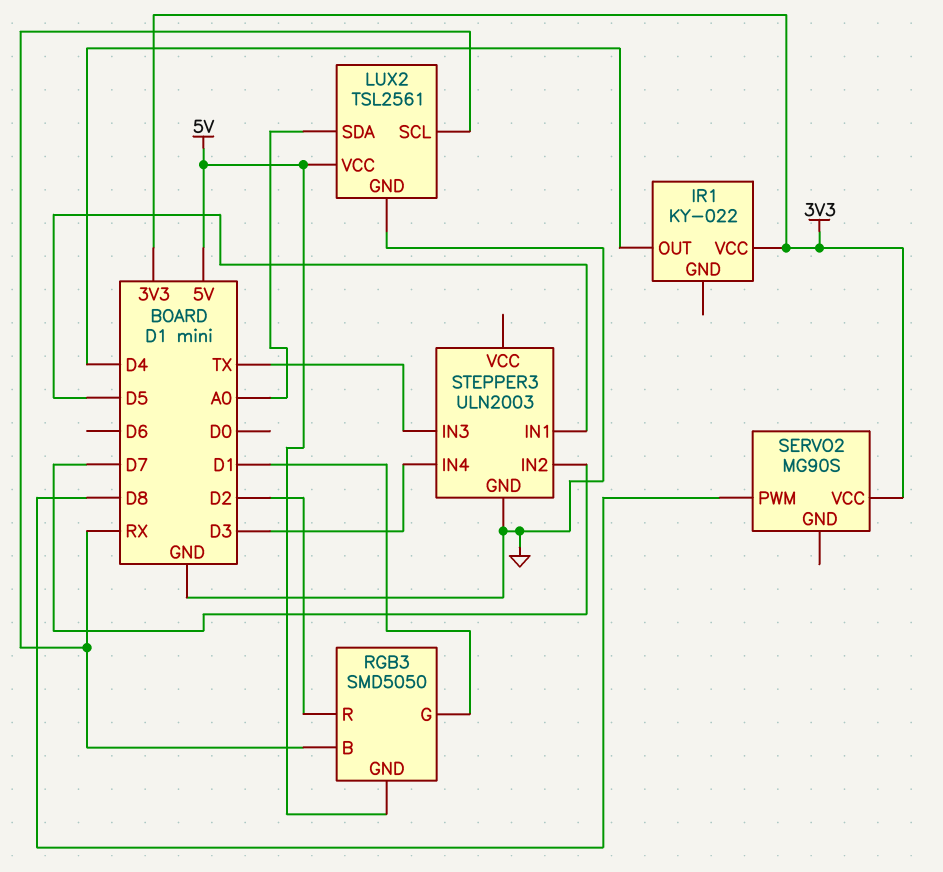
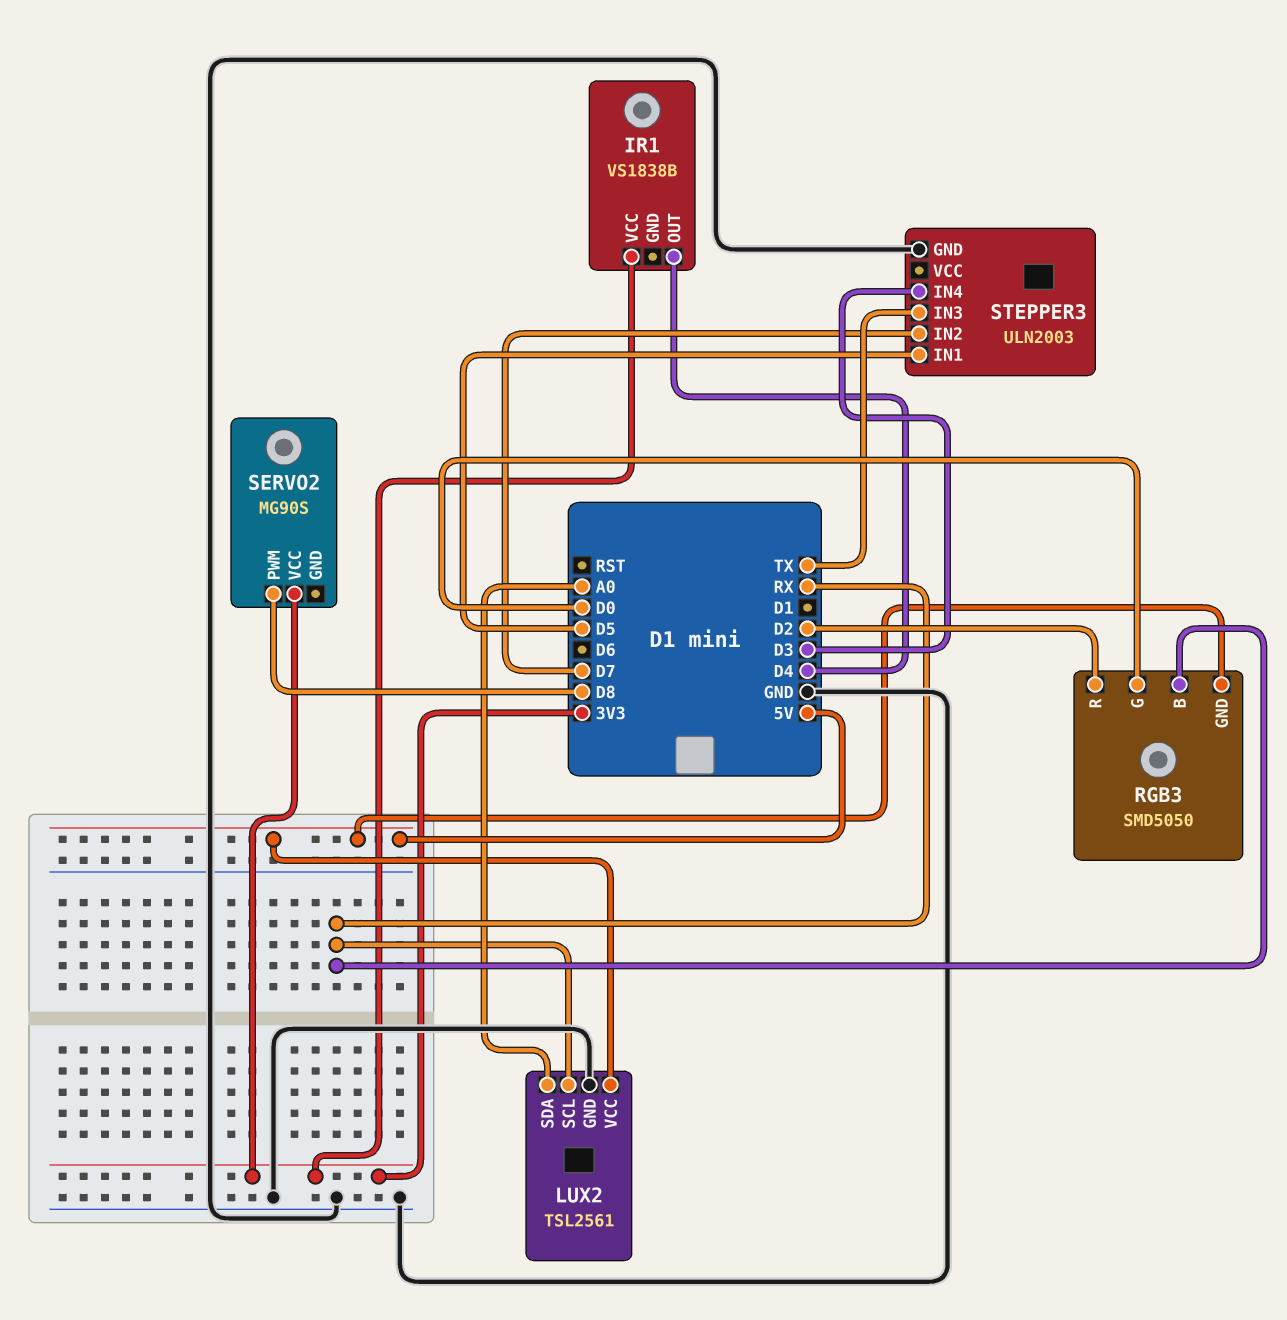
IR1: KY-022 -> VS1838B
RGB3 pin G: D1 -> D0

